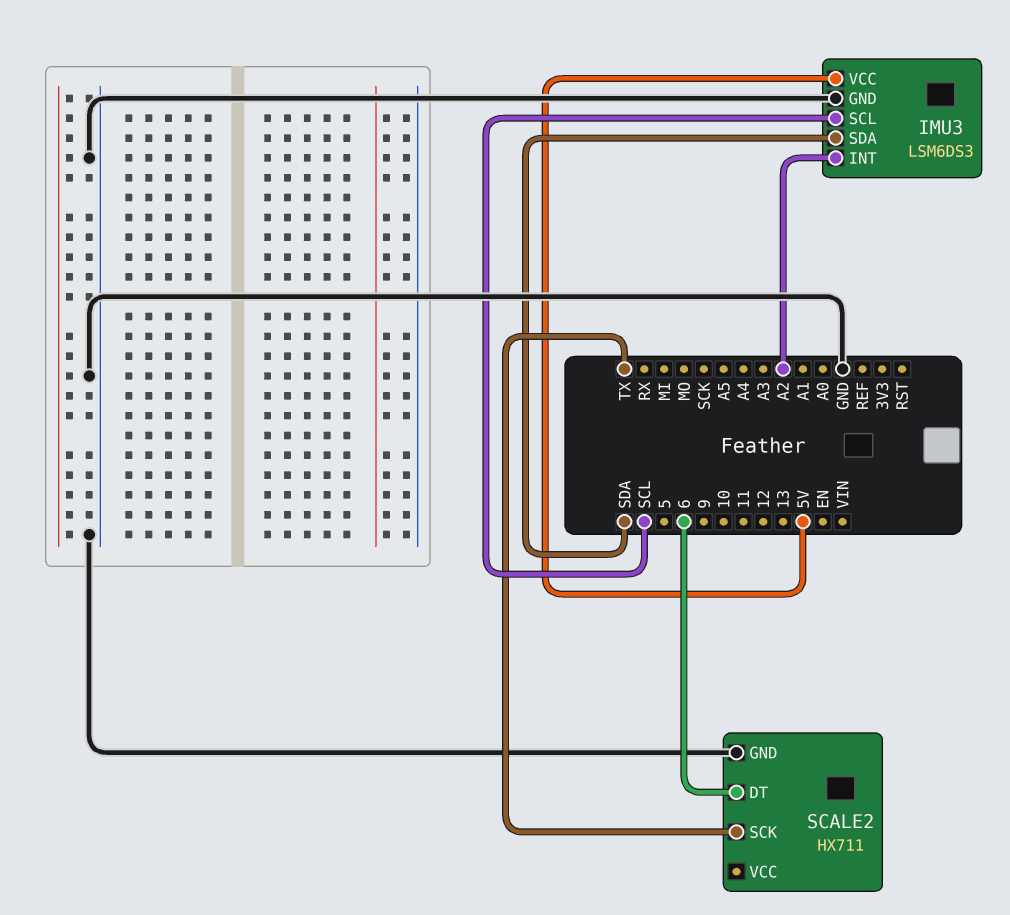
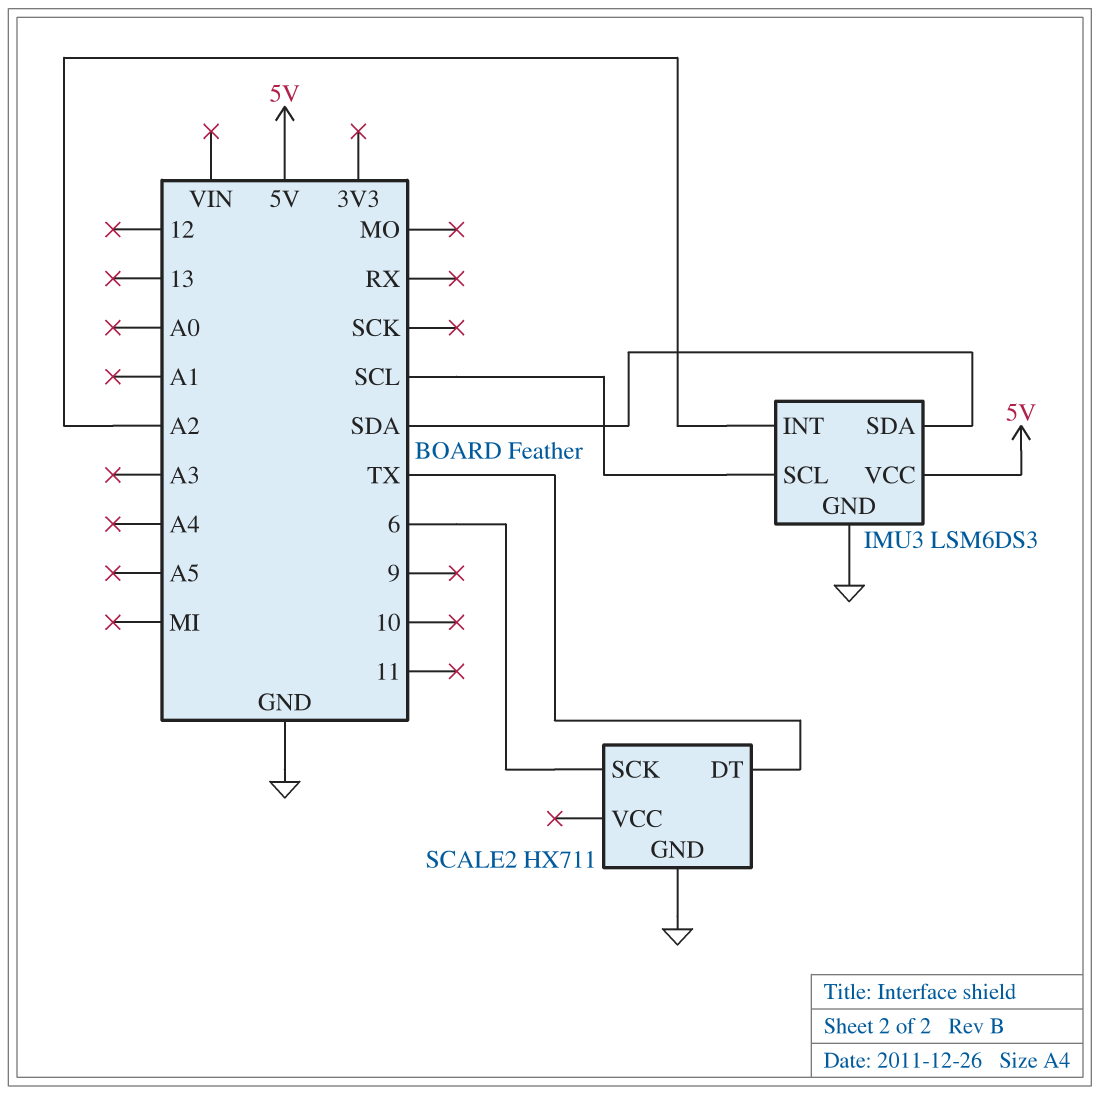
SCALE2 pin DT: 6 -> TX
SCALE2 pin SCK: TX -> 6

